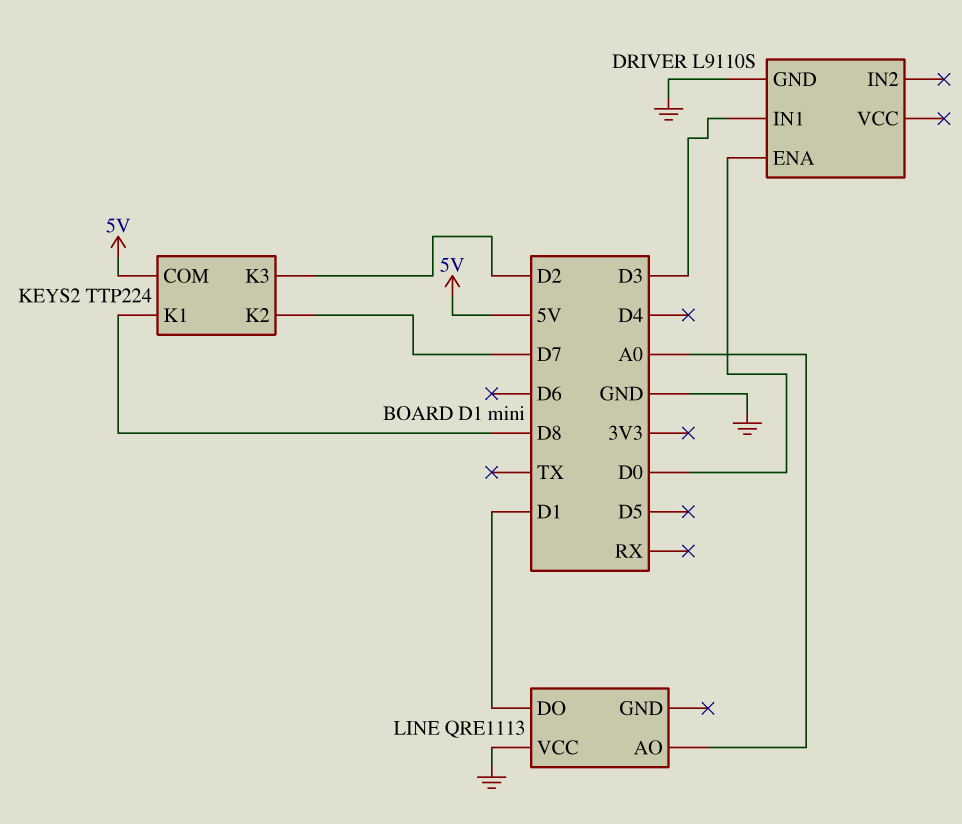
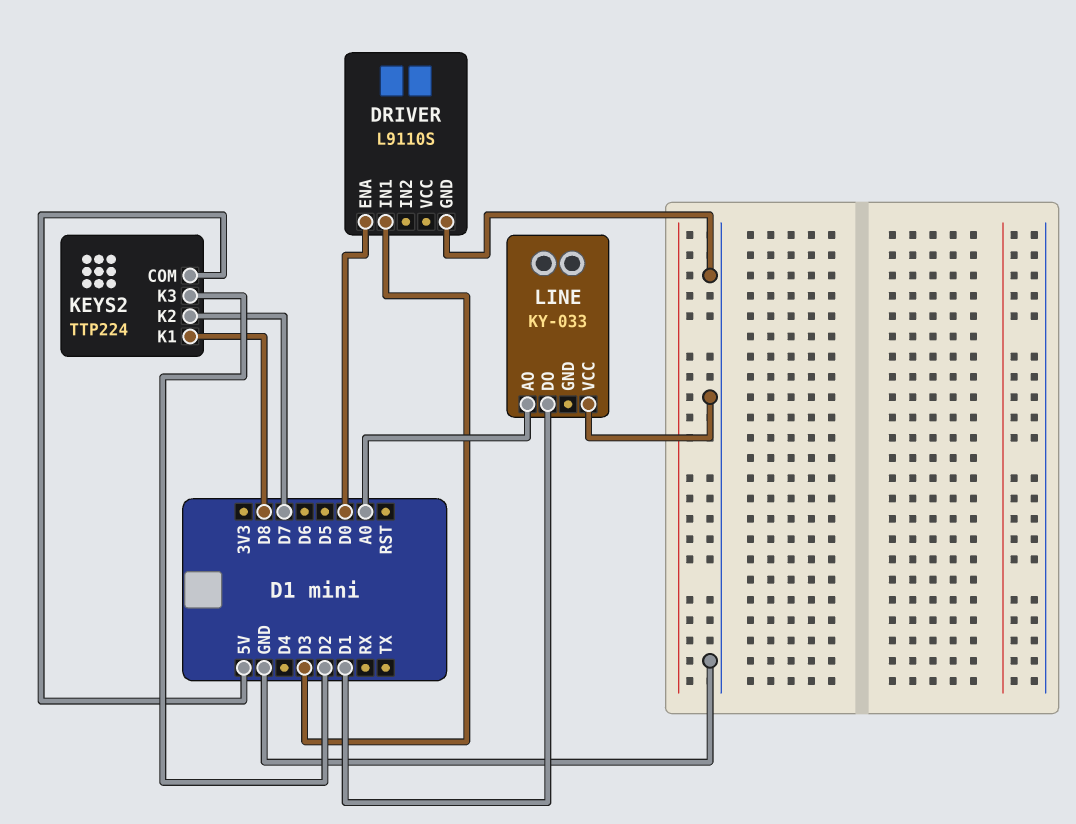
LINE: QRE1113 -> KY-033

